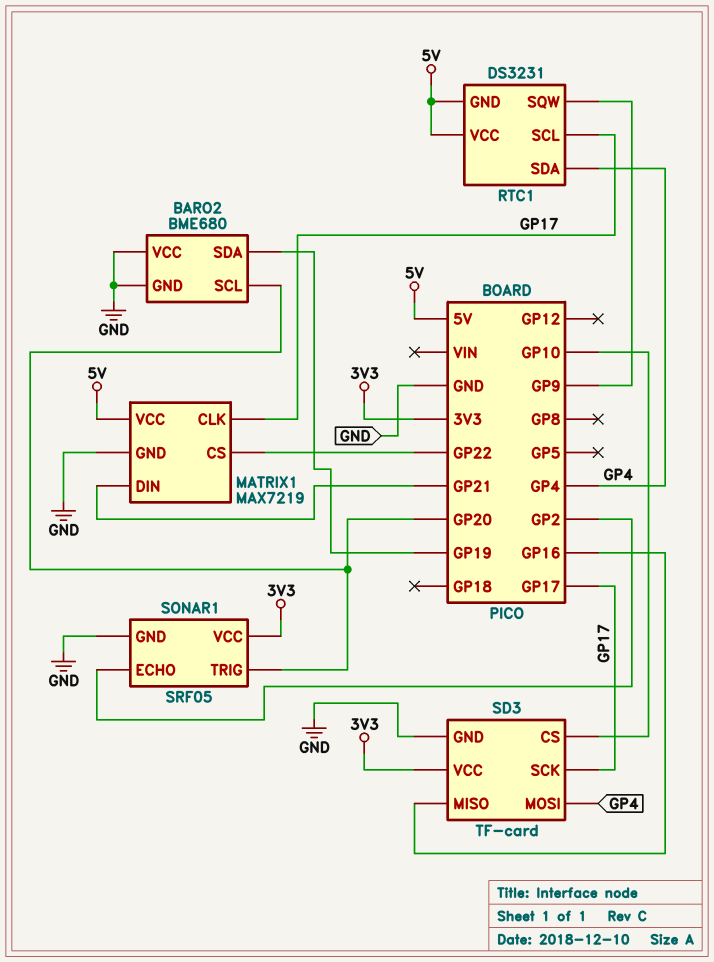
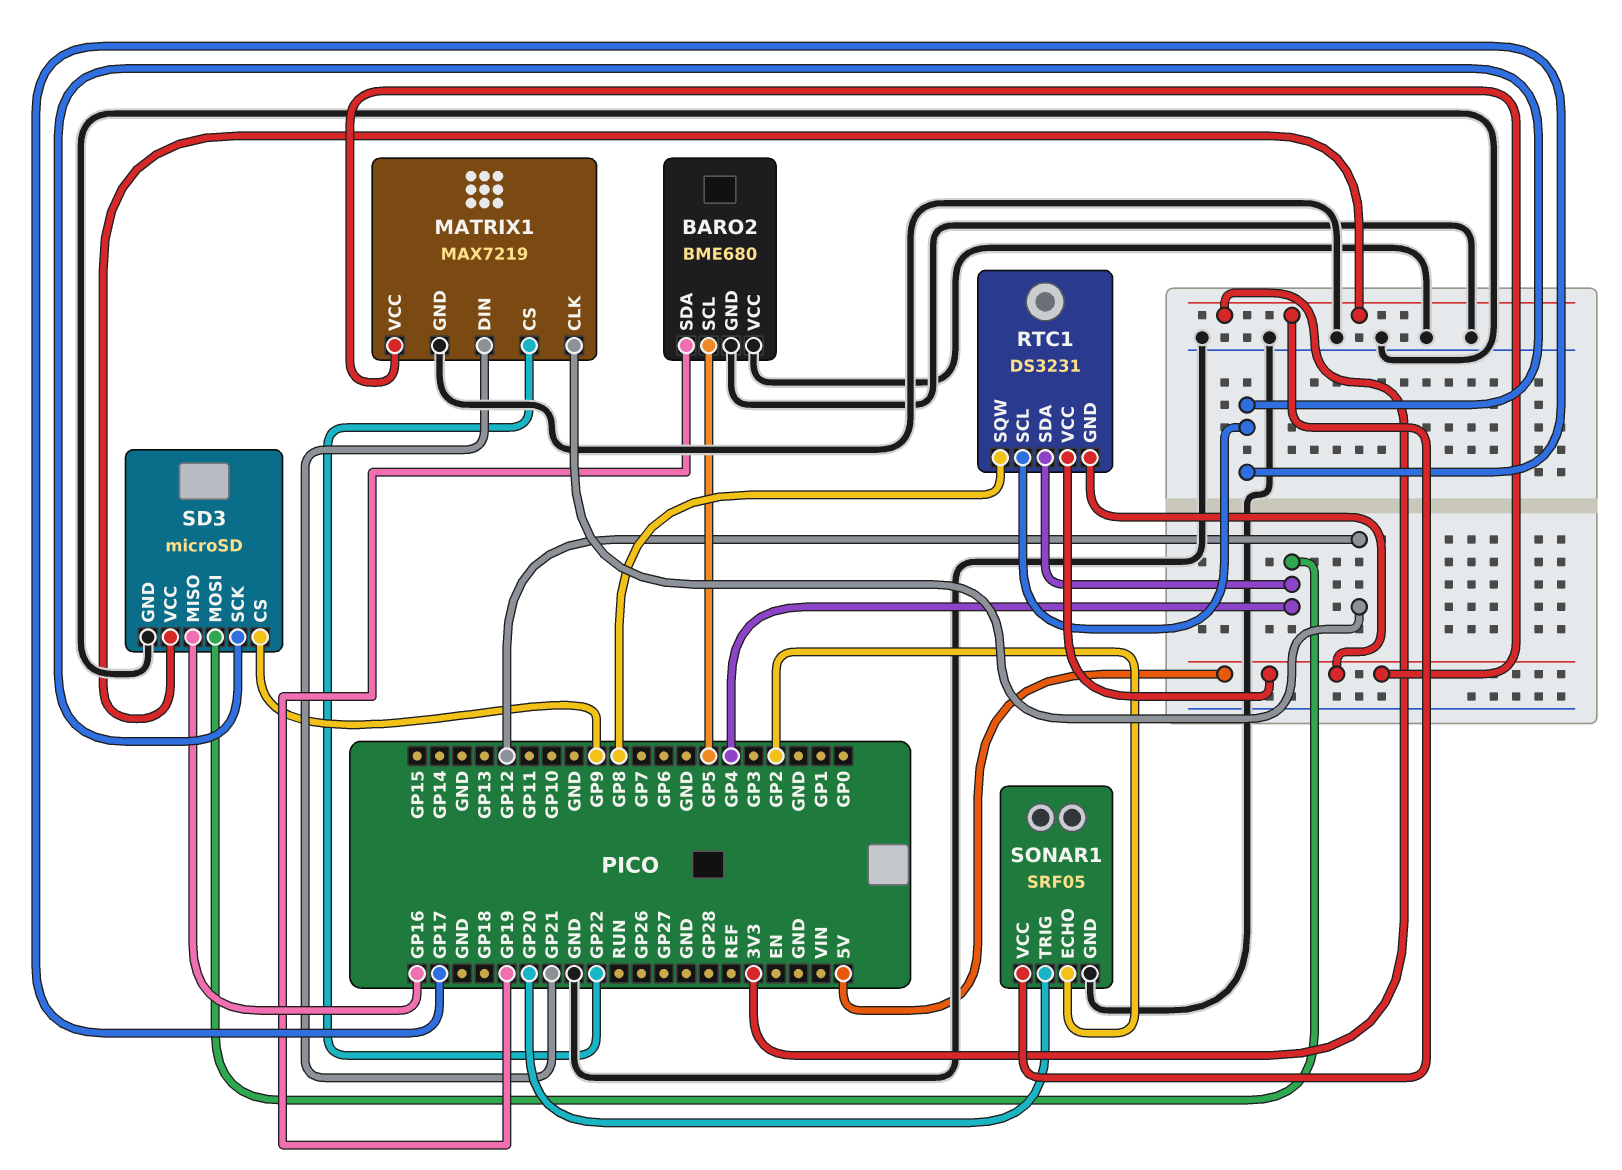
BARO2 pin SCL: GP20 -> GP5
MATRIX1 pin CLK: GP17 -> GP12
RTC1 pin SQW: GP9 -> GP8
SD3: TF-card -> microSD
SD3 pin CS: GP10 -> GP9

